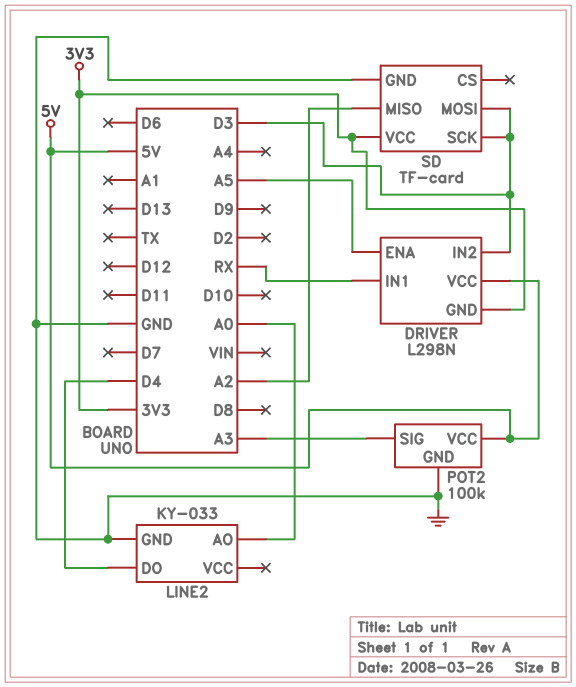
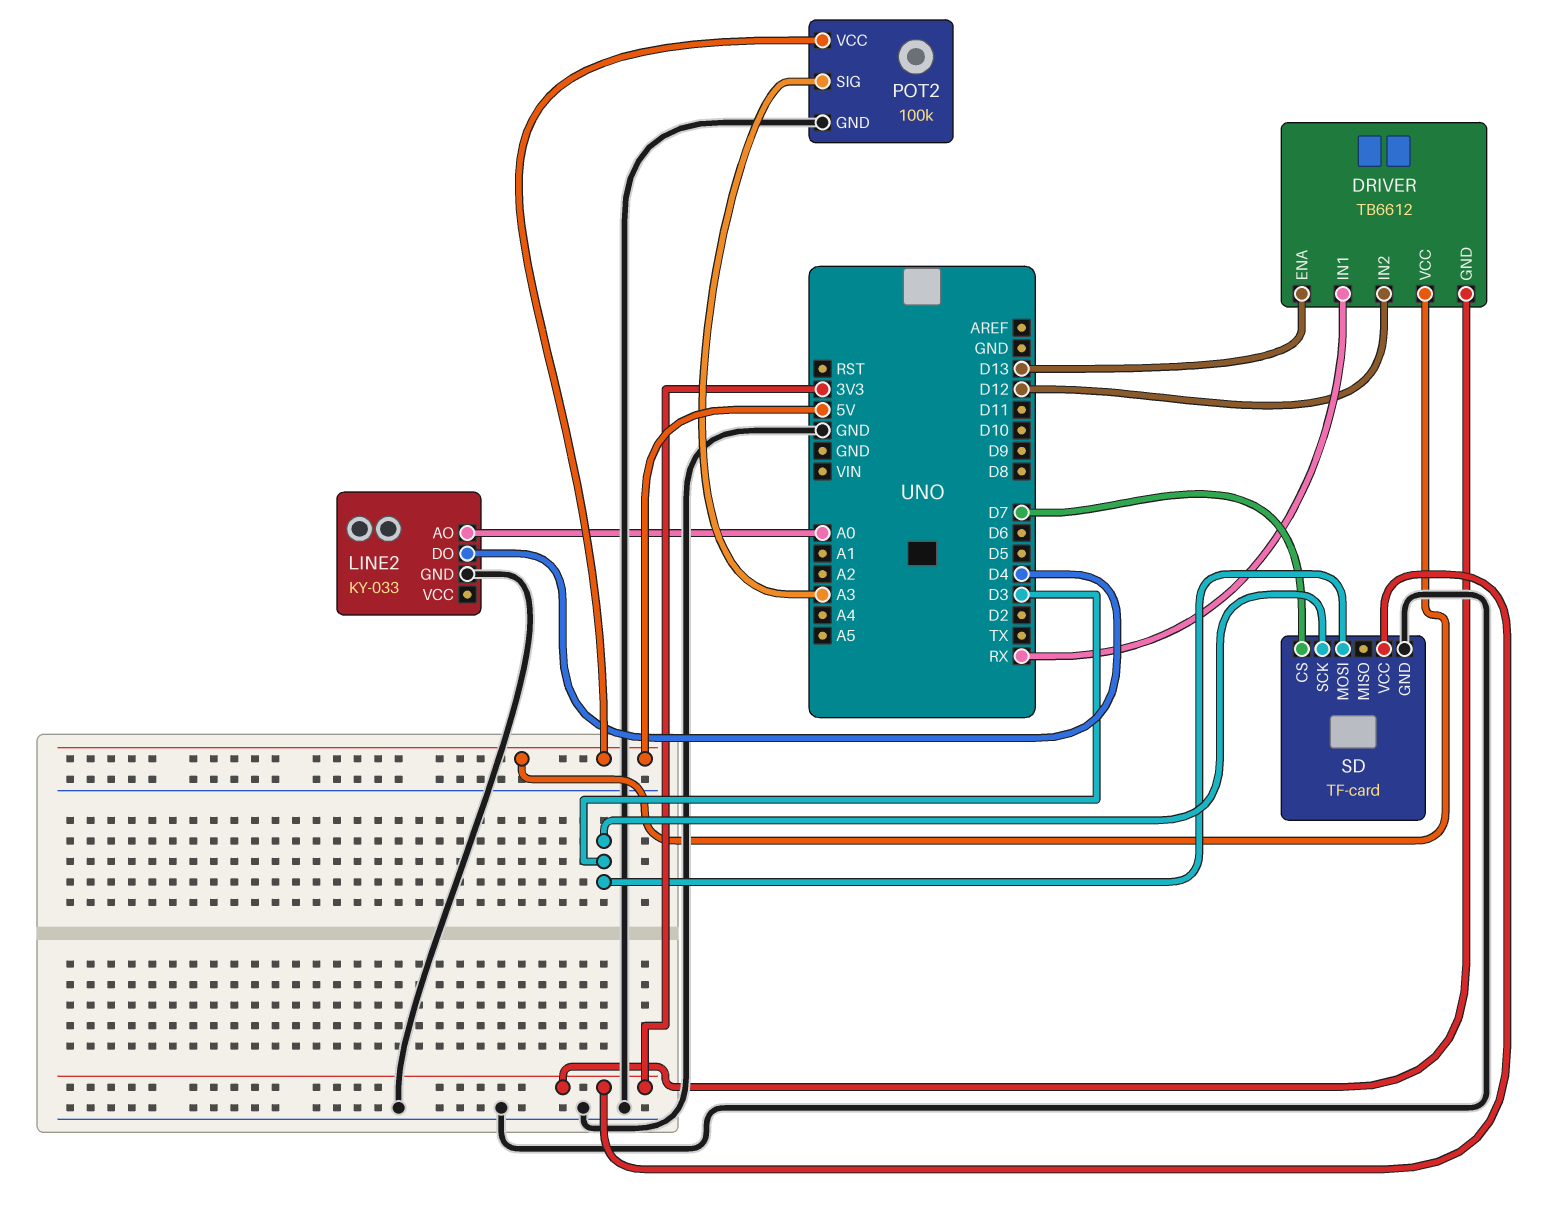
DRIVER: L298N -> TB6612
DRIVER pin ENA: A5 -> D13
DRIVER pin IN2: D3 -> D12
SD pin CS: none -> D7
SD pin MISO: A2 -> none

